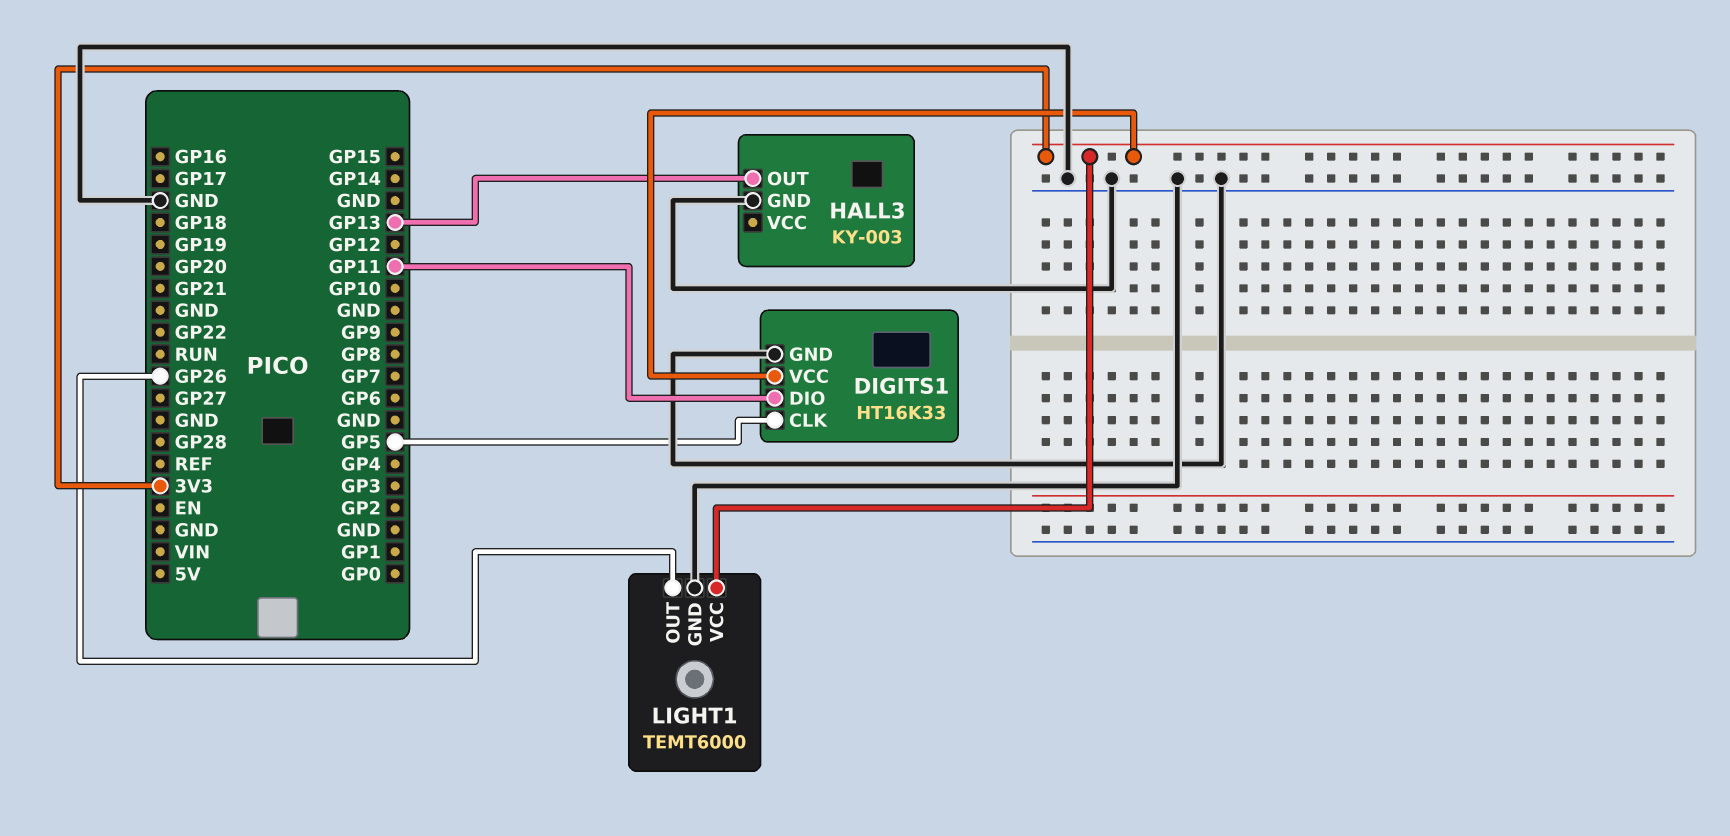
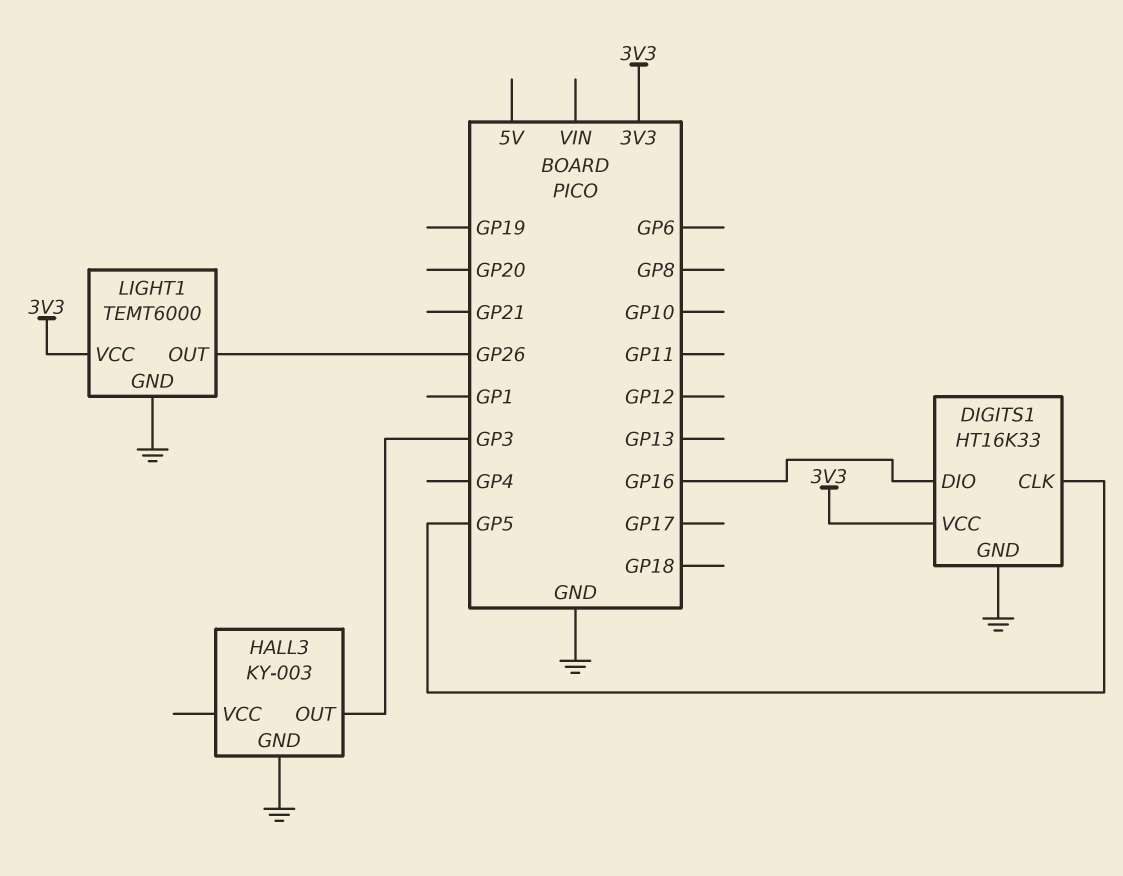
DIGITS1 pin DIO: GP11 -> GP16
HALL3 pin OUT: GP13 -> GP3

